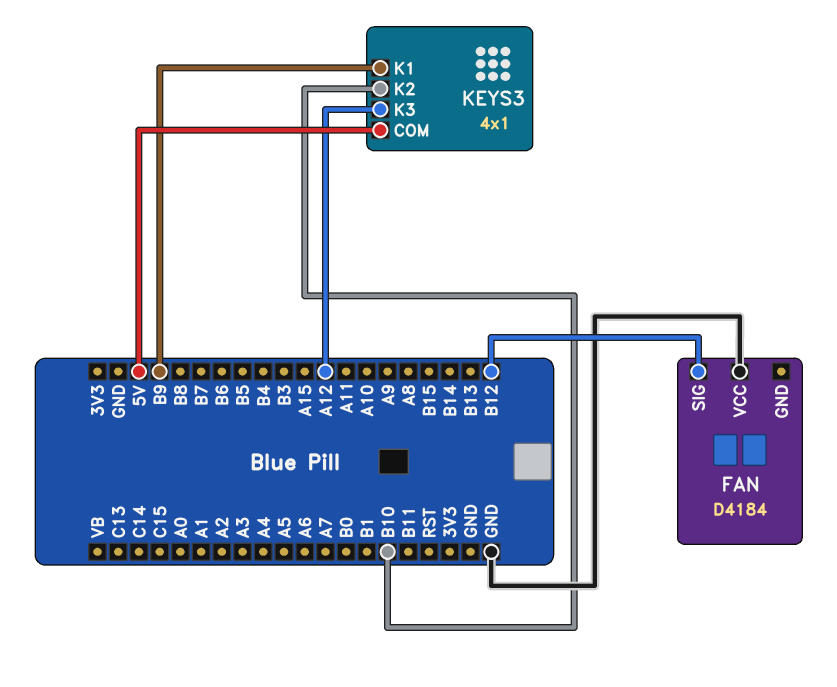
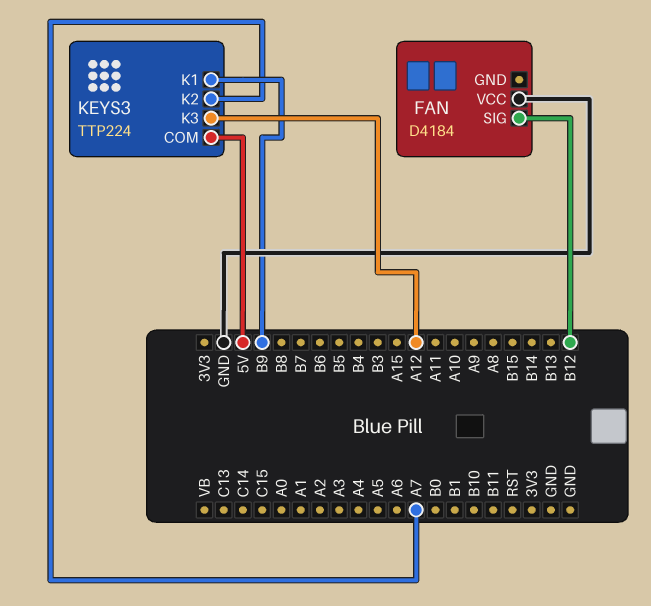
KEYS3: 4x1 -> TTP224
KEYS3 pin K2: B10 -> A7

